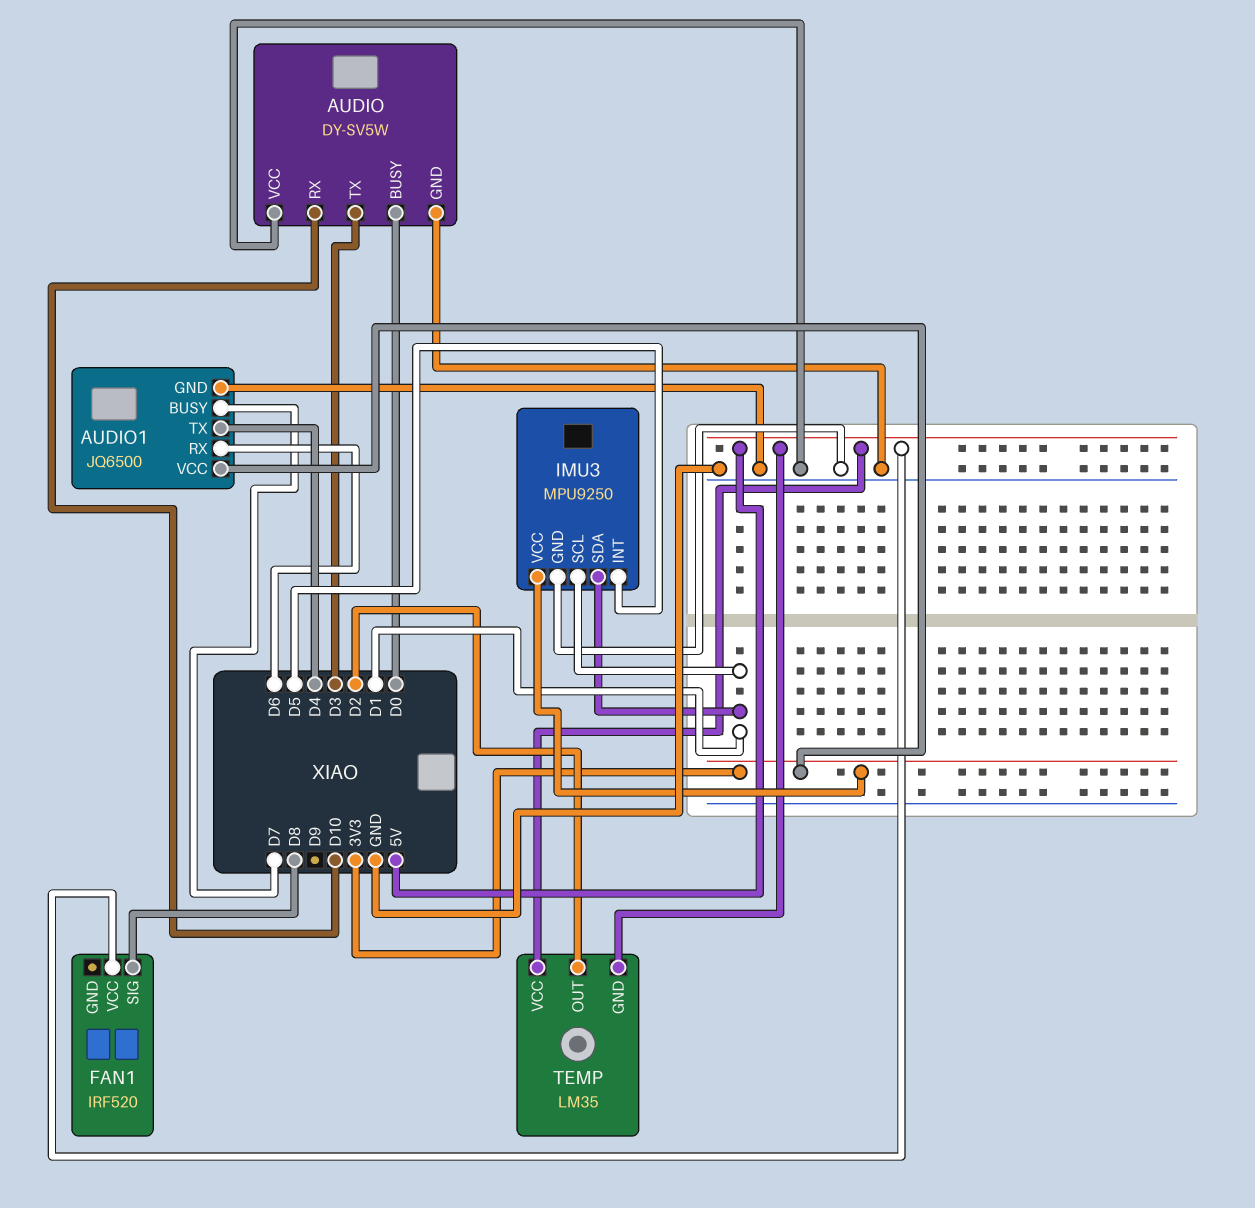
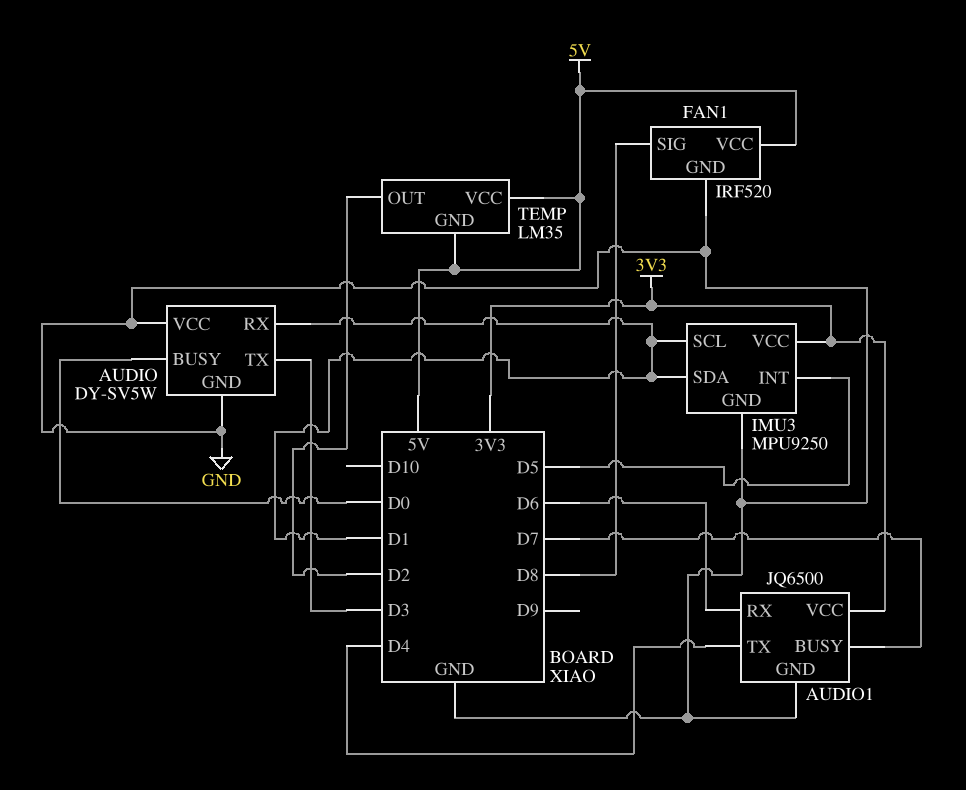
AUDIO pin RX: D10 -> D1
FAN1 pin GND: none -> GND

